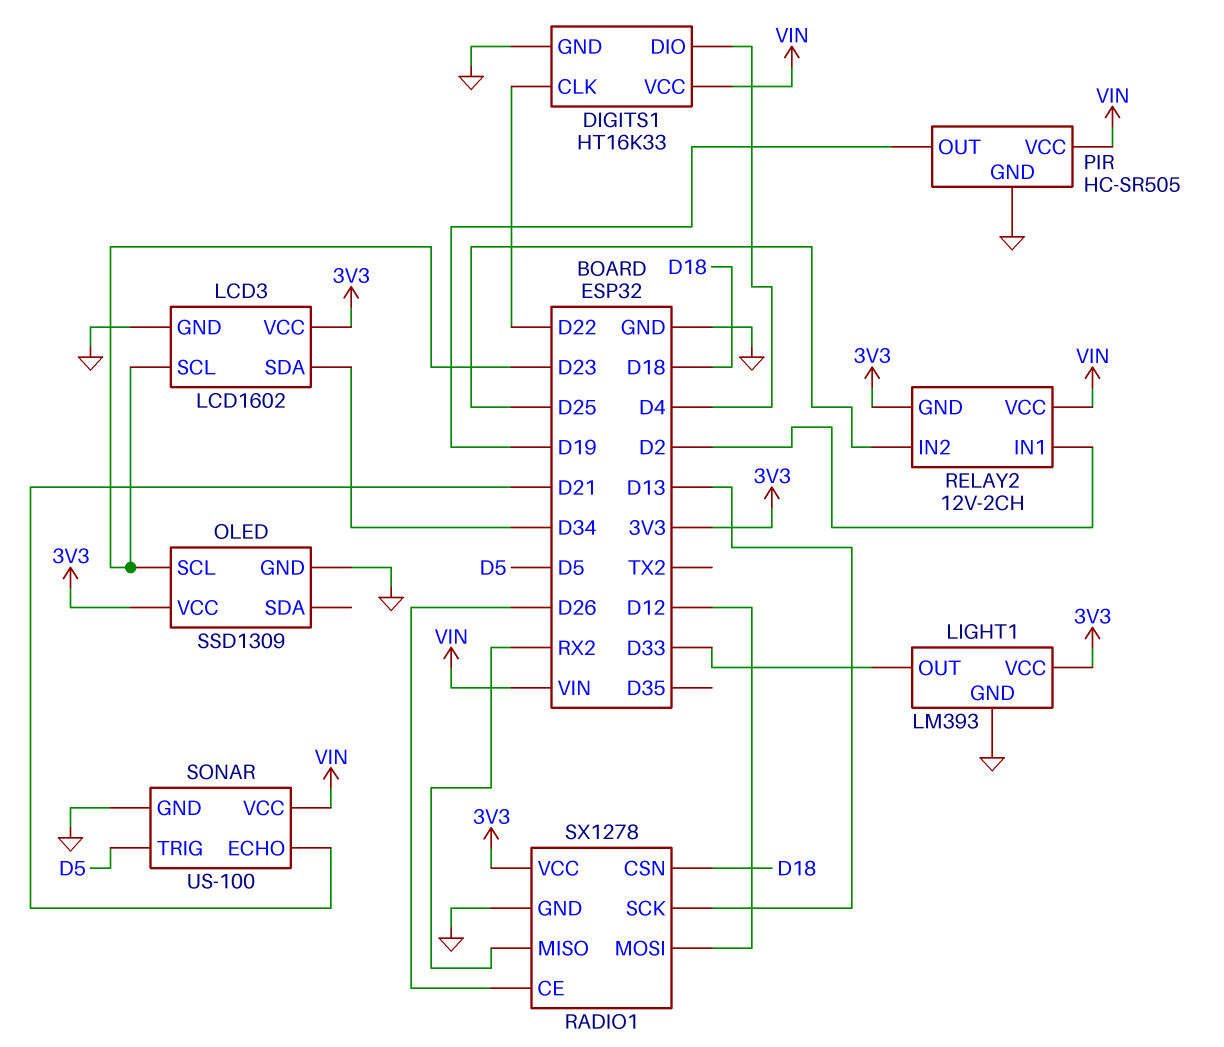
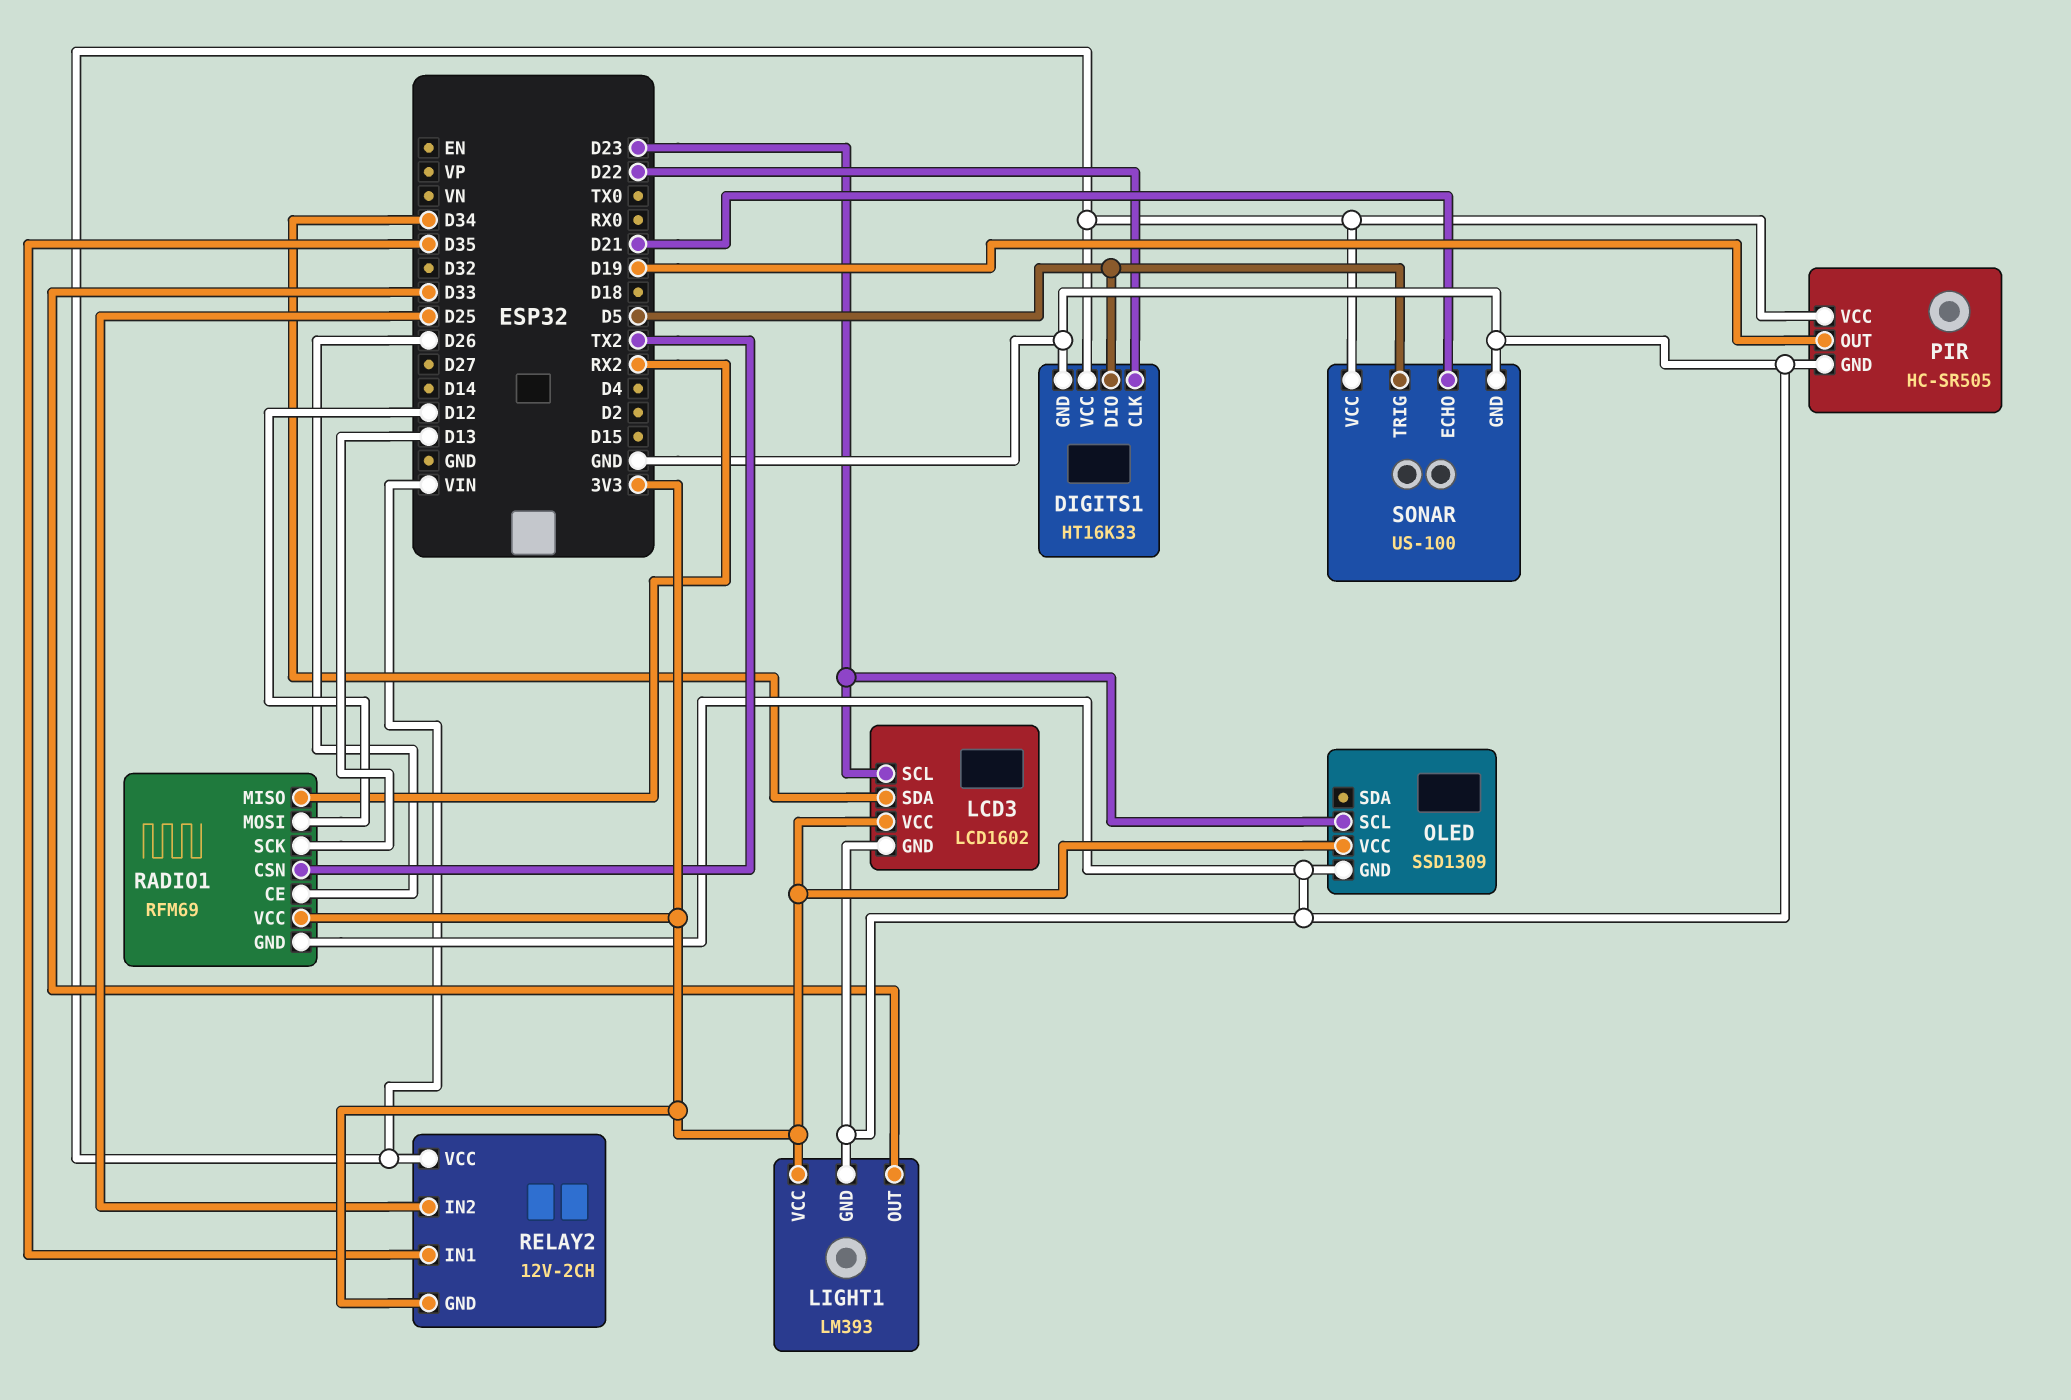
DIGITS1 pin DIO: D4 -> D5
RADIO1: SX1278 -> RFM69
RADIO1 pin CSN: D18 -> TX2
RELAY2 pin IN1: D2 -> D35

